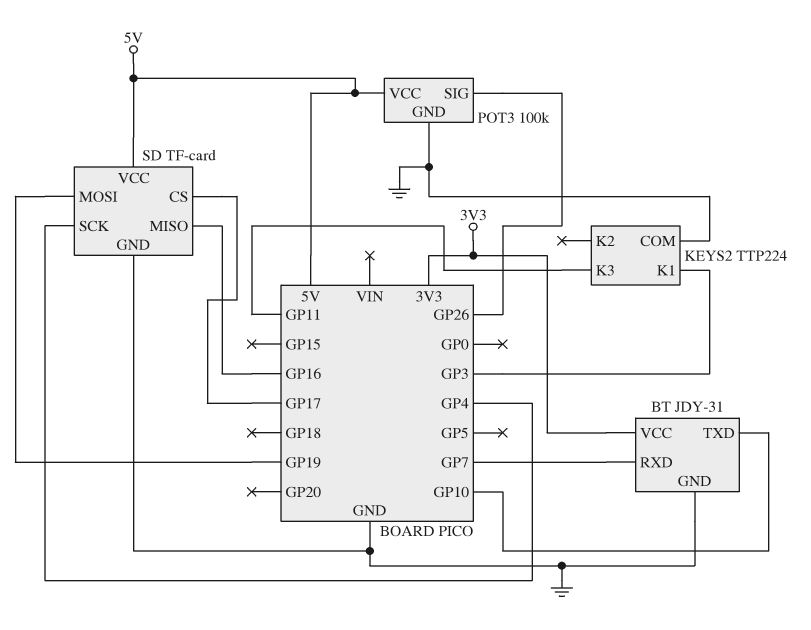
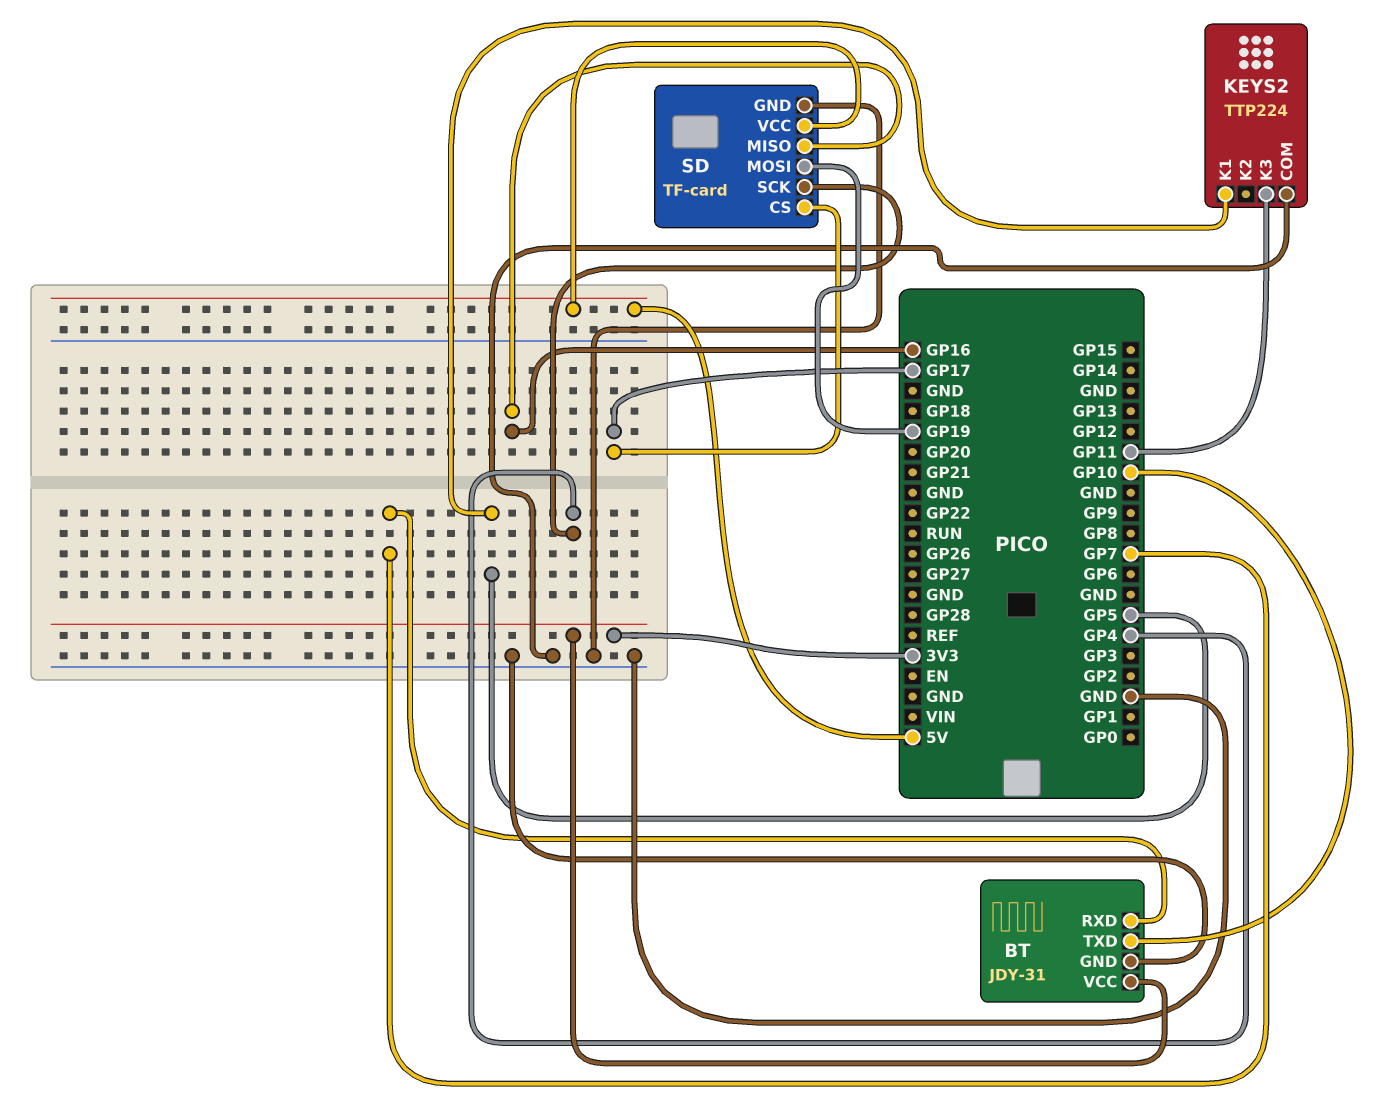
KEYS2 pin K1: GP3 -> GP5
POT3: 100k -> none
POT3 pin GND: GND -> none
POT3 pin SIG: GP26 -> none
POT3 pin VCC: 5V -> none

